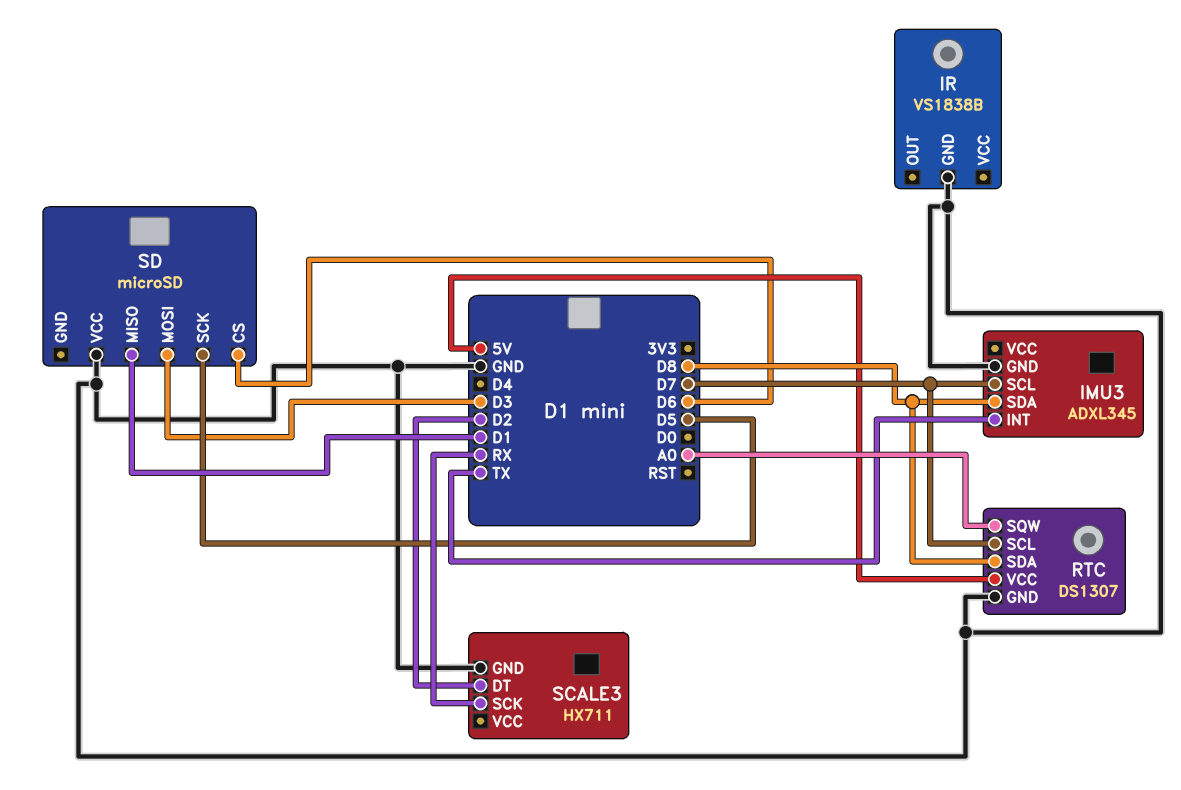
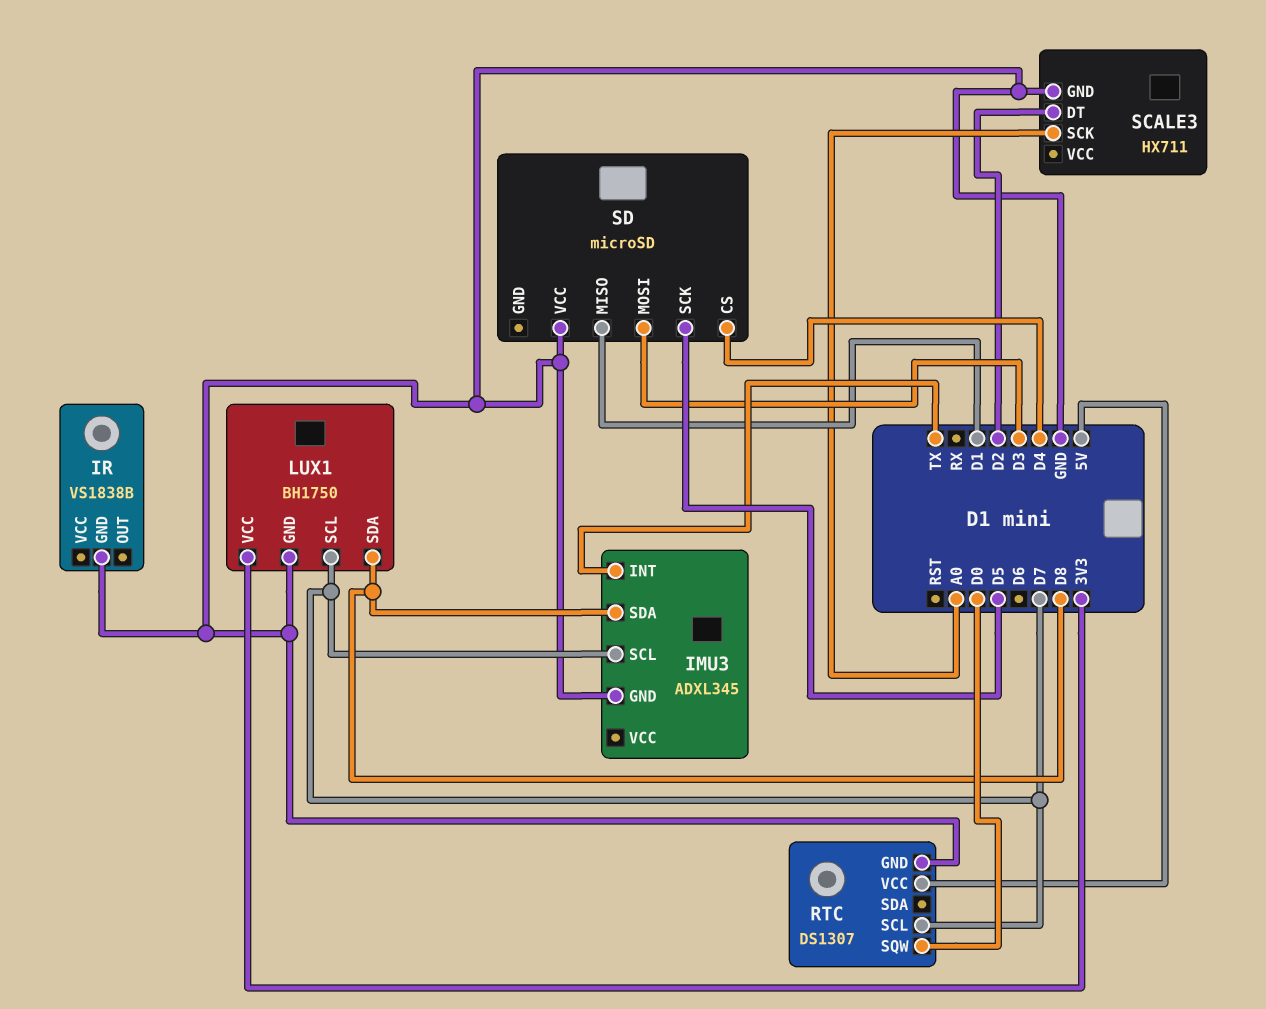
LUX1: none -> BH1750
LUX1 pin GND: none -> GND
LUX1 pin SCL: none -> D7
LUX1 pin SDA: none -> D8
LUX1 pin VCC: none -> 3V3
RTC pin SDA: D8 -> none
RTC pin SQW: A0 -> D0
SCALE3 pin SCK: RX -> A0
SD pin CS: D6 -> D4

